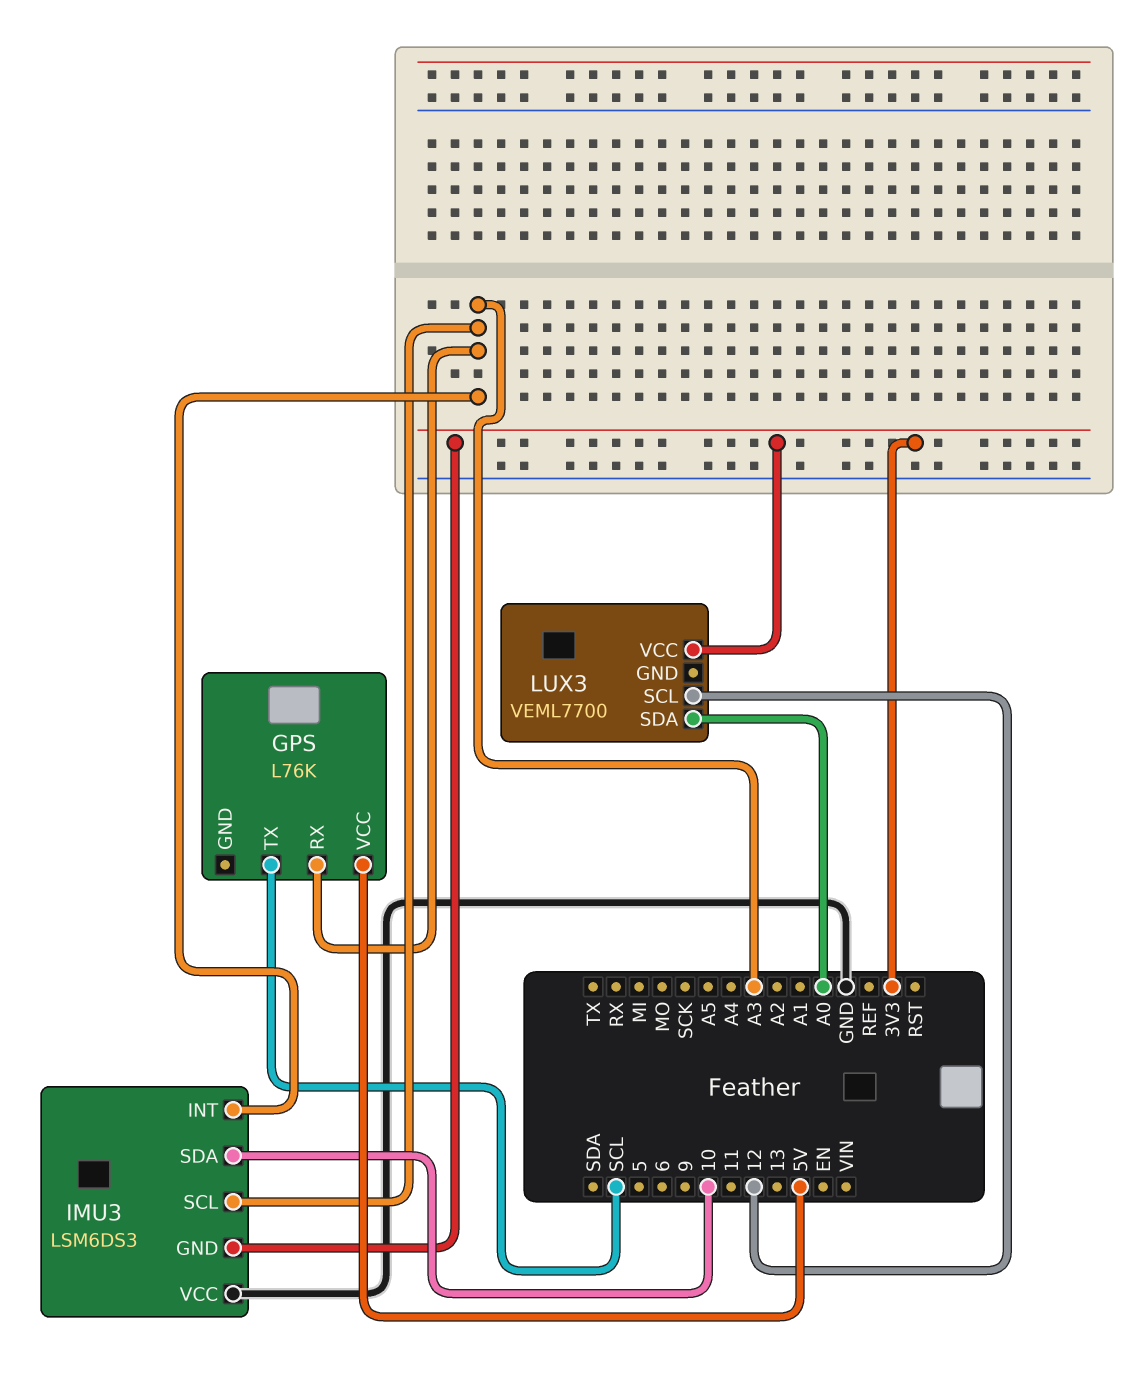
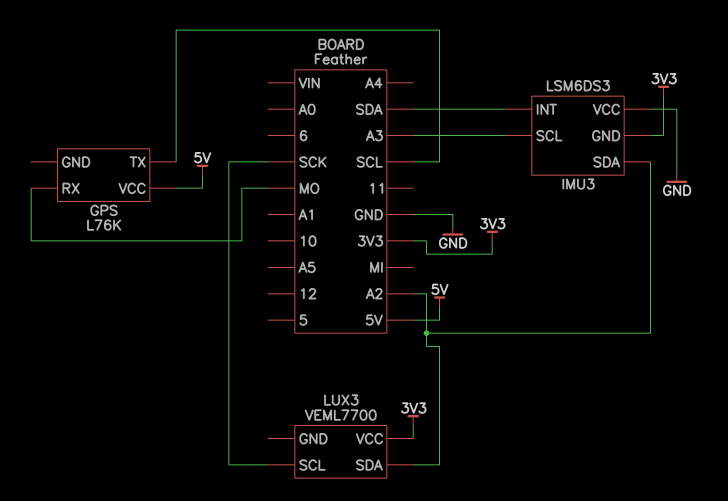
GPS pin RX: A3 -> MO
IMU3 pin INT: A3 -> SDA
IMU3 pin SDA: 10 -> A2
LUX3 pin SCL: 12 -> SCK
LUX3 pin SDA: A0 -> A2

